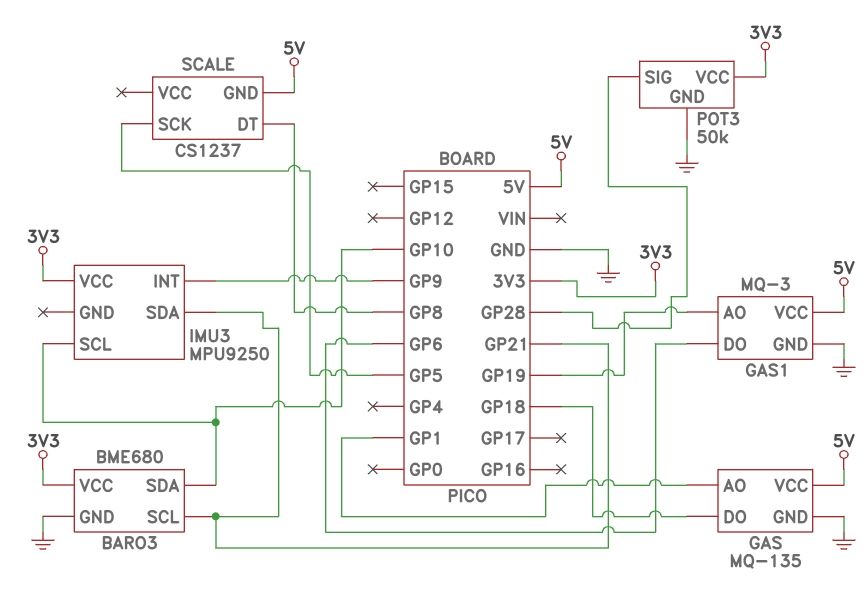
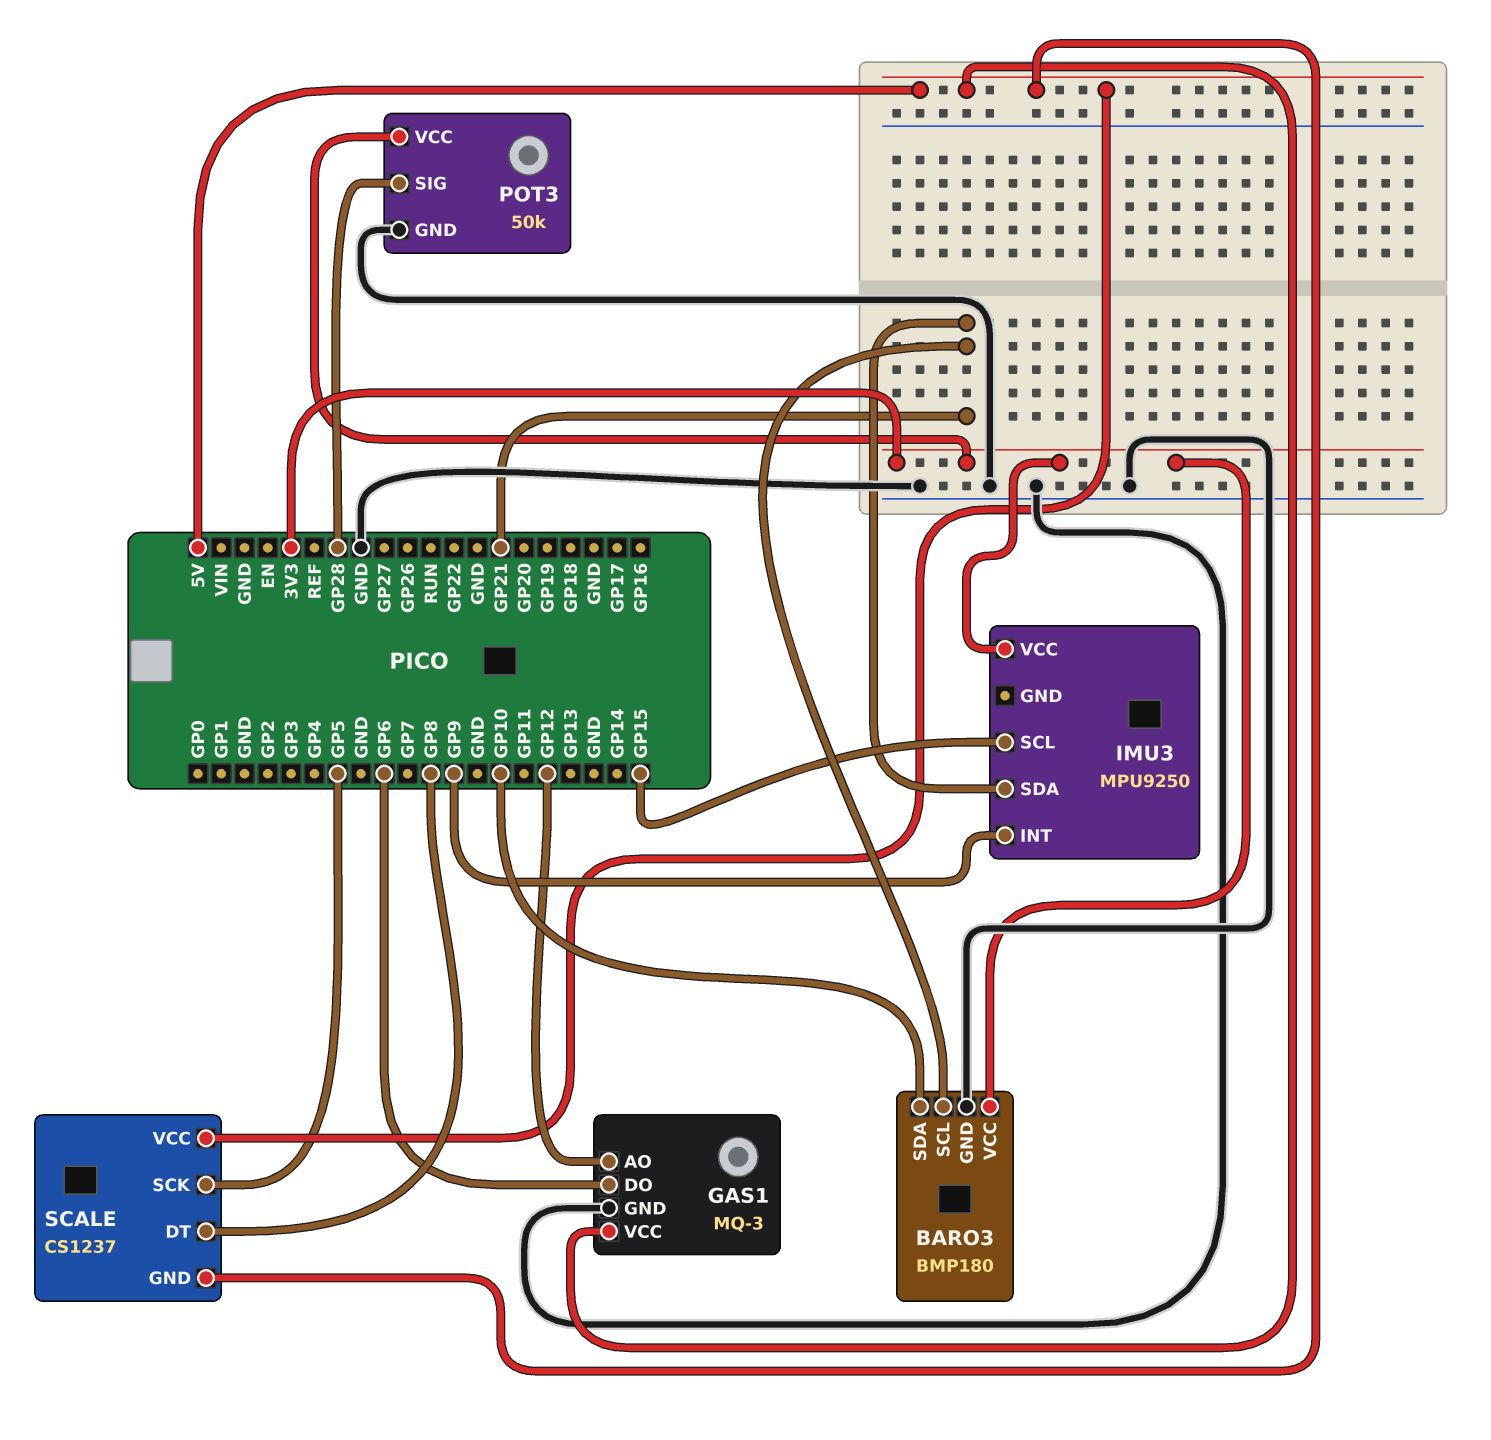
BARO3: BME680 -> BMP180
GAS: MQ-135 -> none
GAS pin AO: GP1 -> none
GAS pin DO: GP18 -> none
GAS pin GND: GND -> none
GAS pin VCC: 5V -> none
GAS1 pin AO: GP19 -> GP12
IMU3 pin SCL: GP10 -> GP15
SCALE pin VCC: none -> 5V

